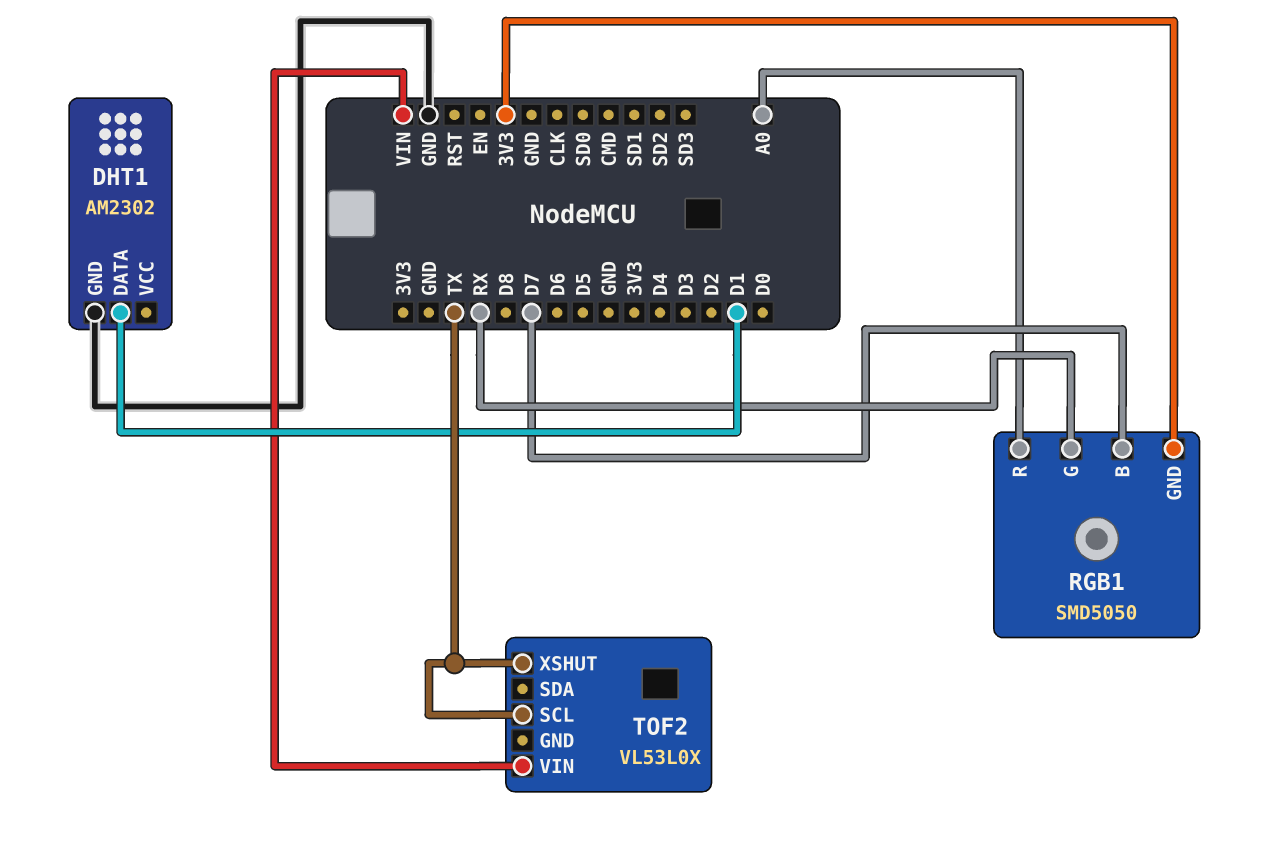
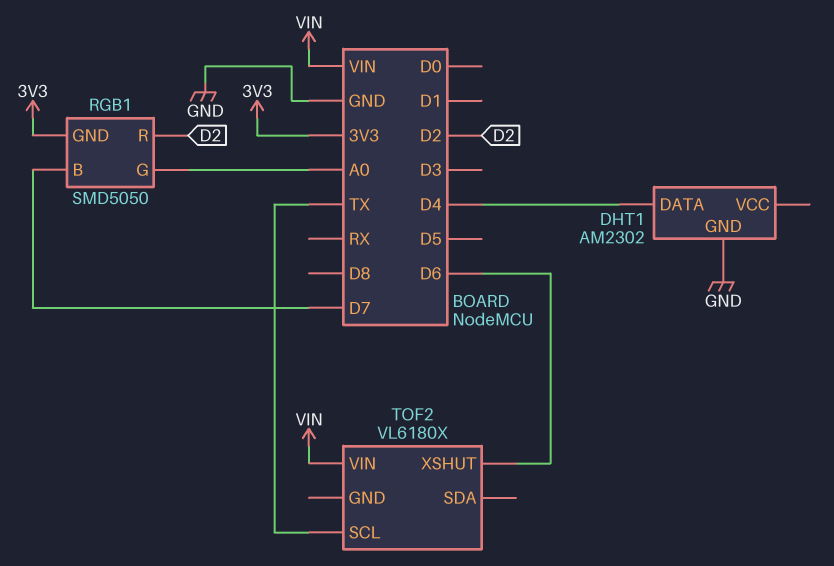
DHT1 pin DATA: D1 -> D4
RGB1 pin G: RX -> A0
RGB1 pin R: A0 -> D2
TOF2: VL53L0X -> VL6180X
TOF2 pin XSHUT: TX -> D6

